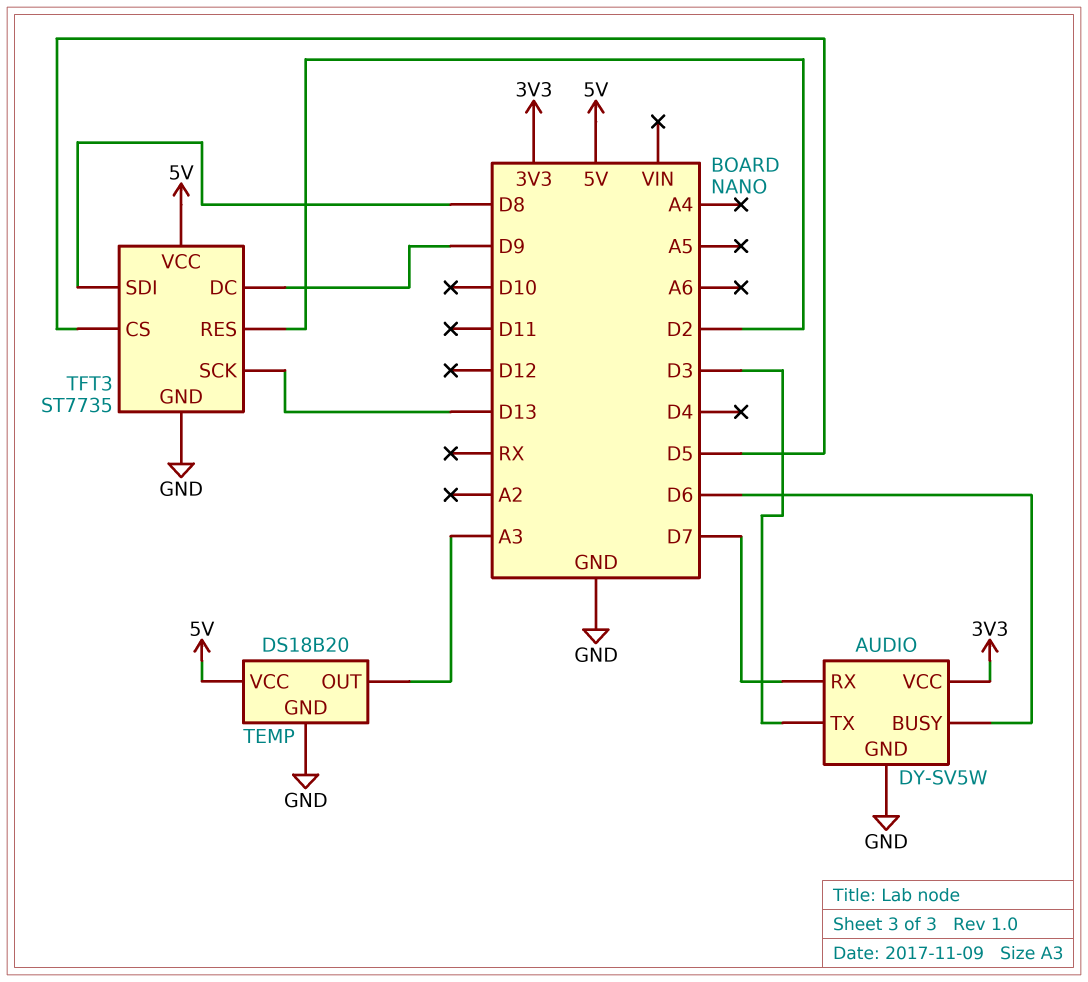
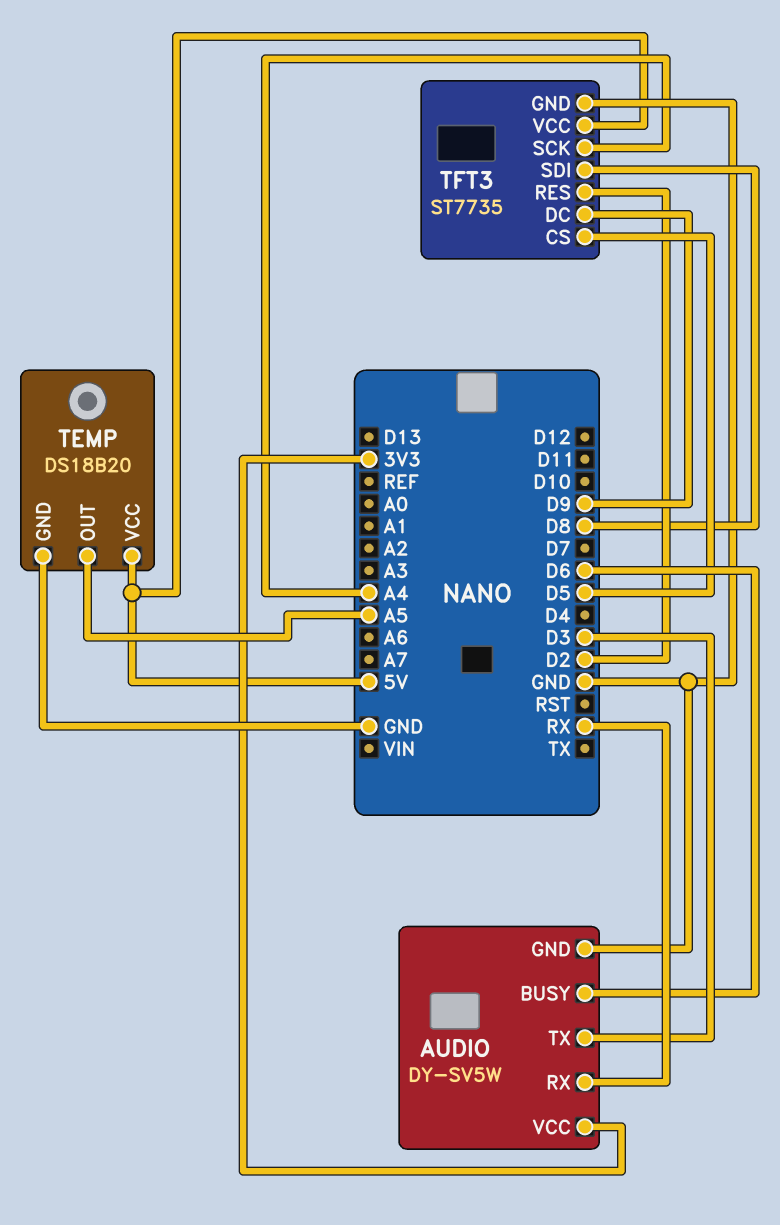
AUDIO pin RX: D7 -> RX
TEMP pin OUT: A3 -> A5
TFT3 pin SCK: D13 -> A4

